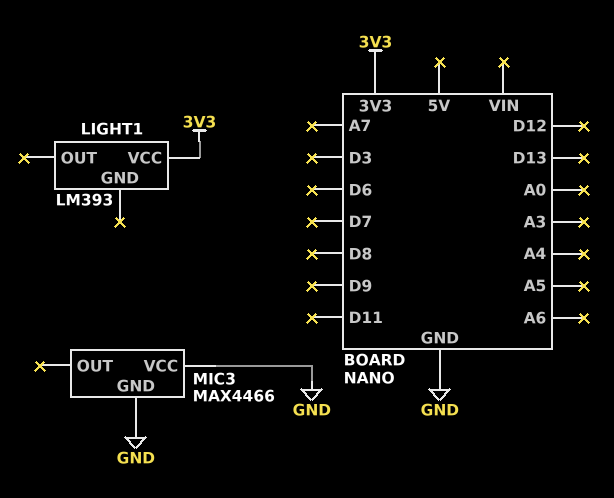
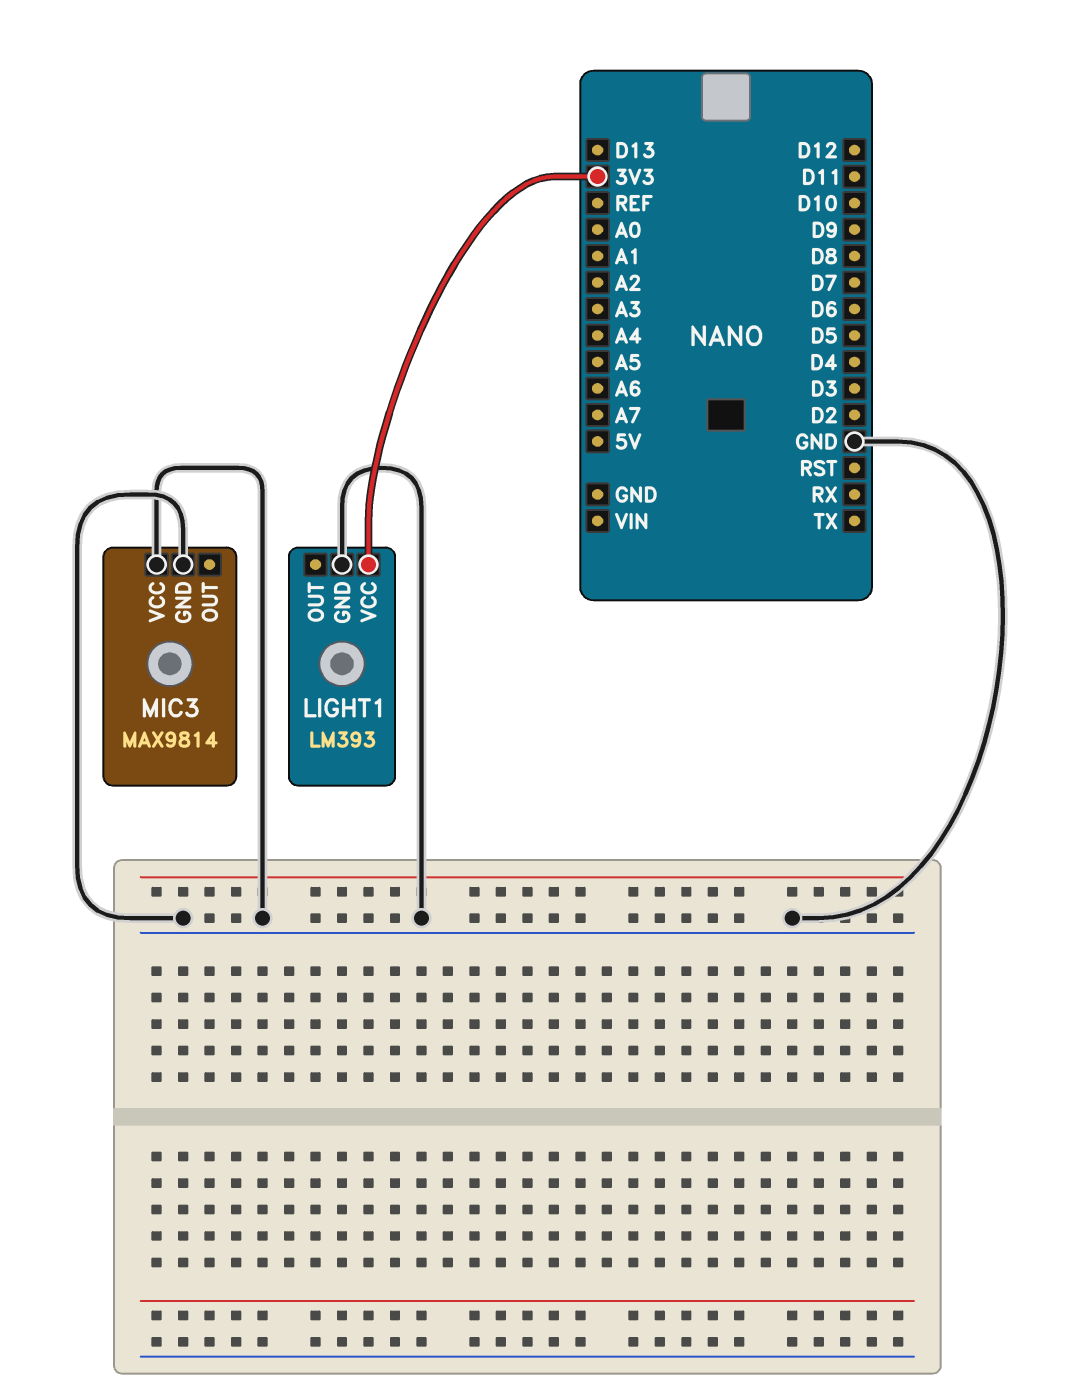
LIGHT1 pin GND: none -> GND
MIC3: MAX4466 -> MAX9814

